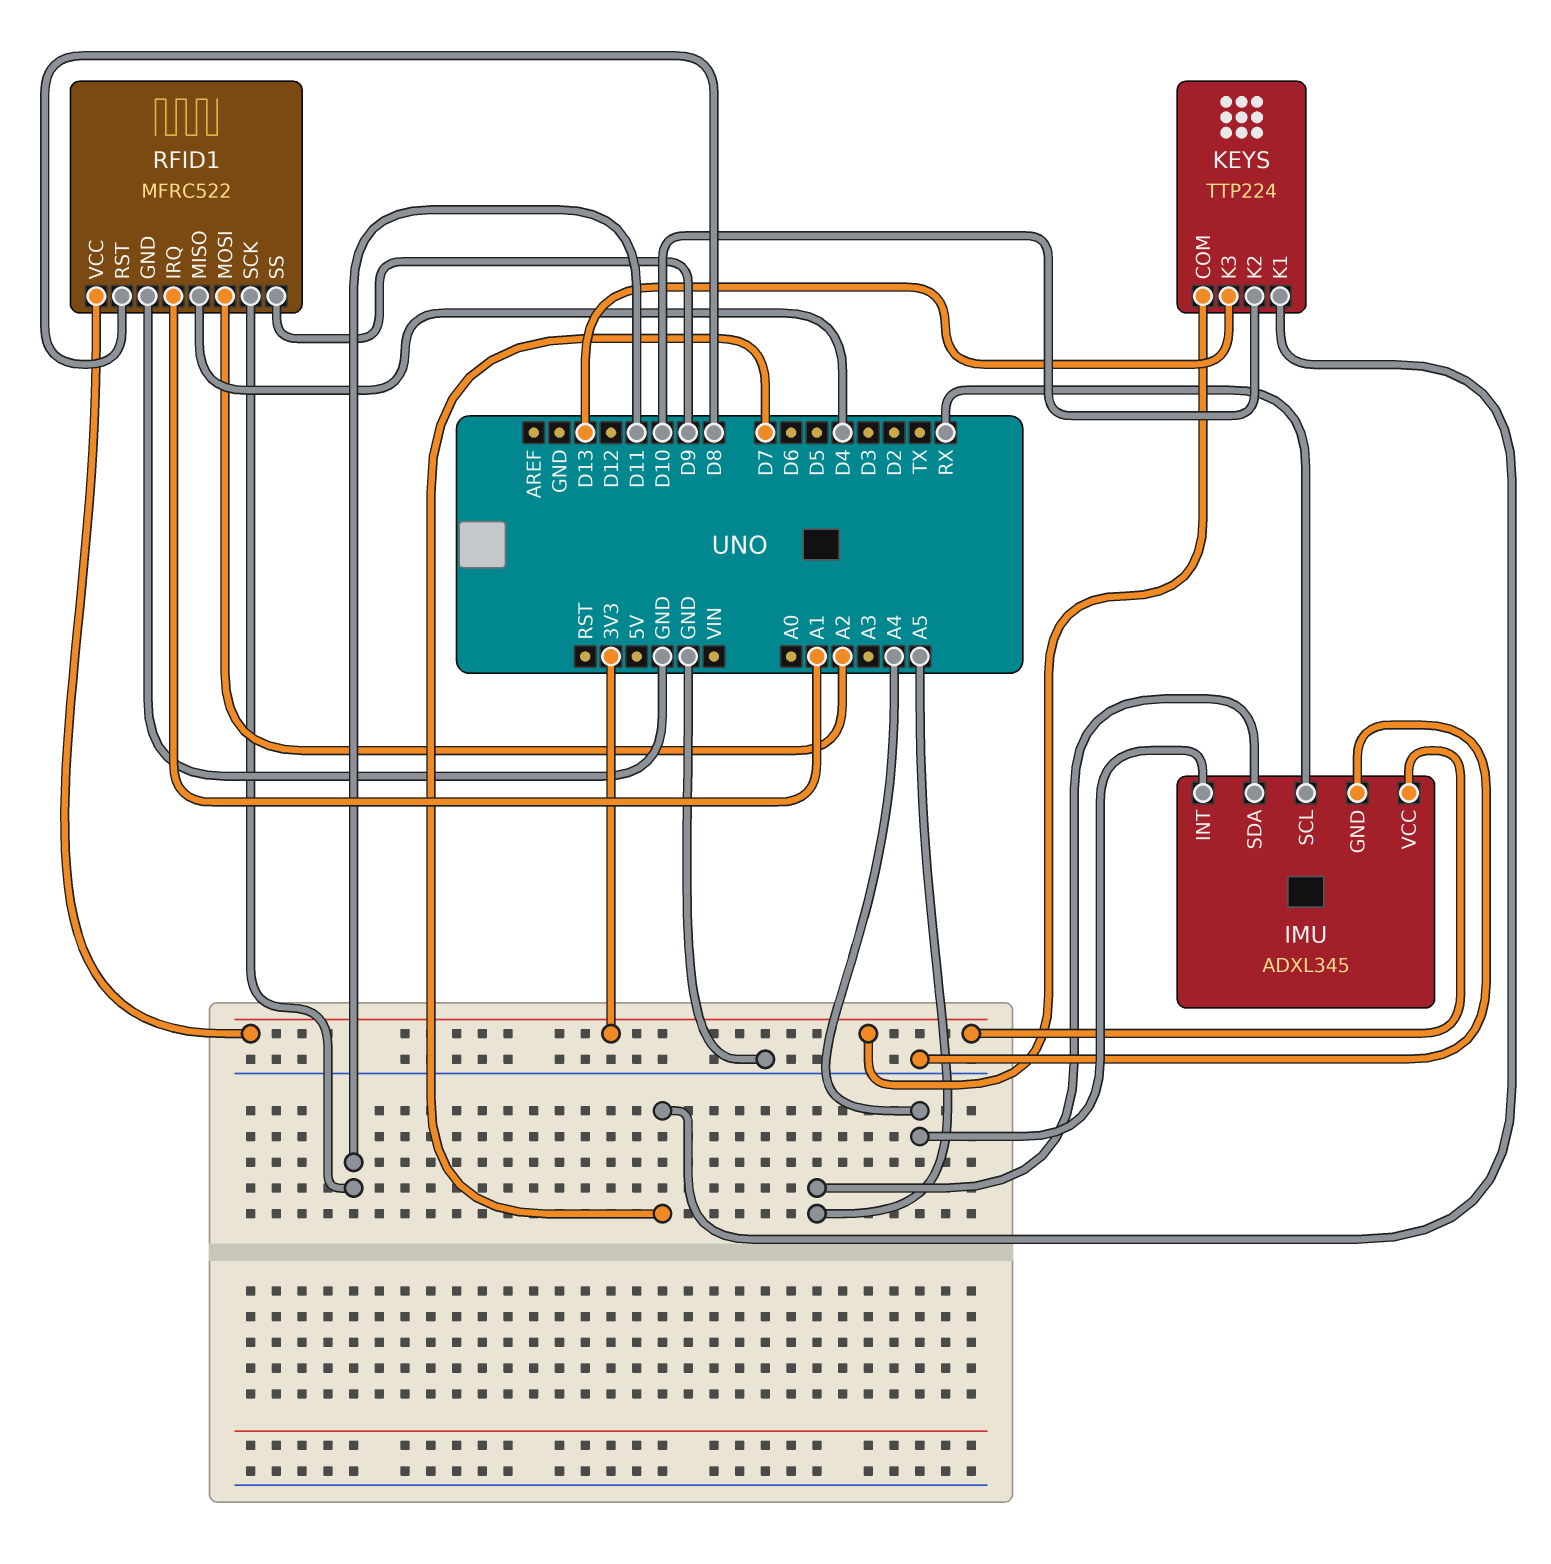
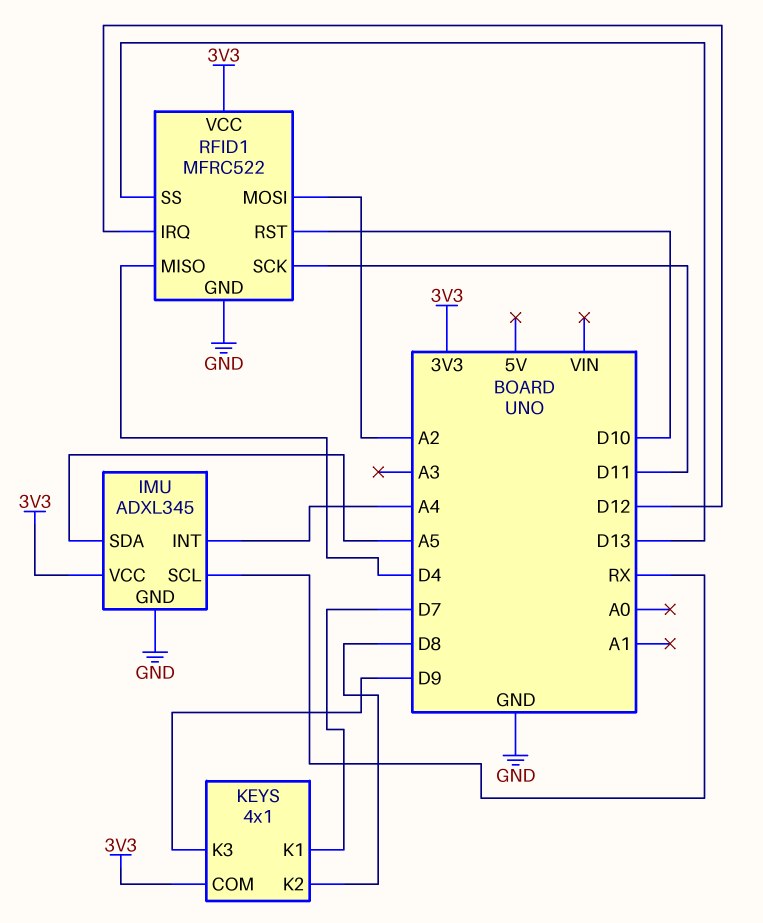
KEYS: TTP224 -> 4x1
KEYS pin K2: D10 -> D8
KEYS pin K3: D13 -> D9
RFID1 pin IRQ: A1 -> D12
RFID1 pin RST: D8 -> D10
RFID1 pin SS: D9 -> D13

